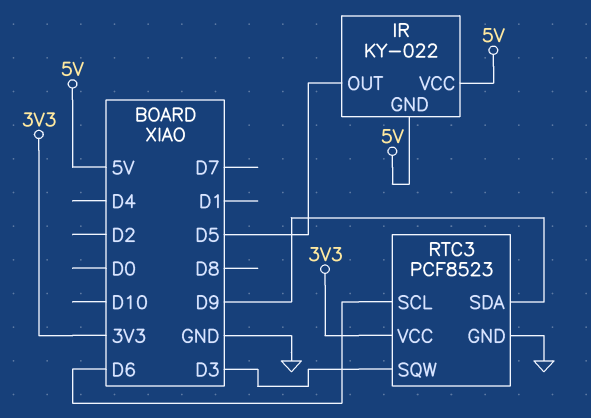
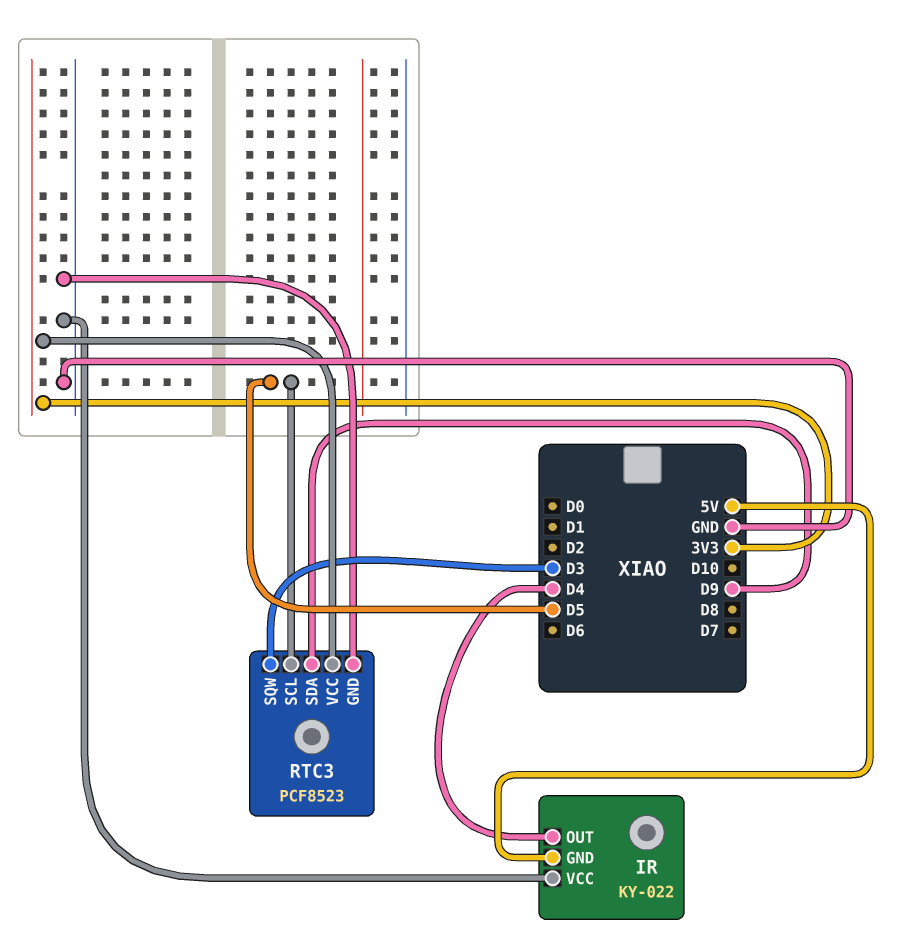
IR pin OUT: D5 -> D4
IR pin VCC: 5V -> GND
RTC3 pin SCL: D6 -> D5

